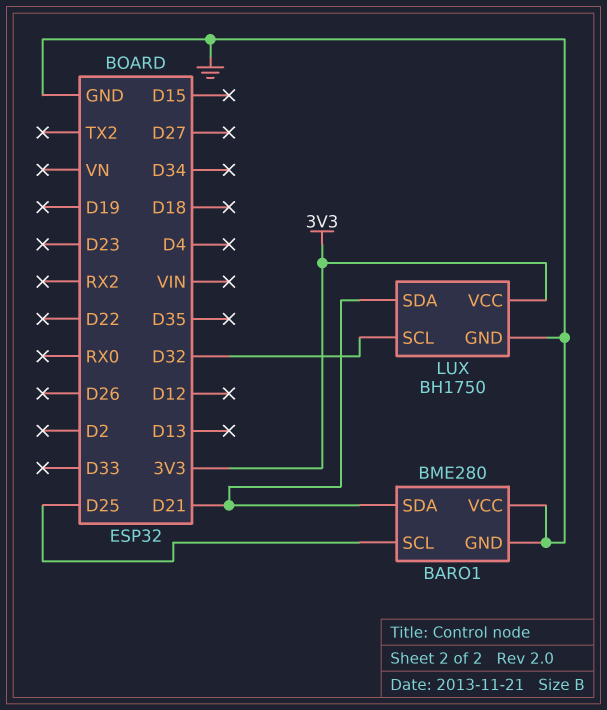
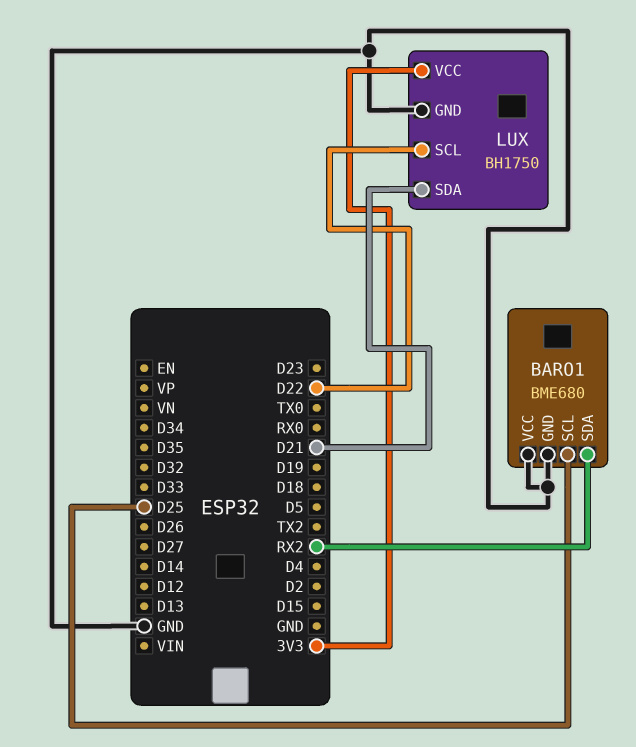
BARO1: BME280 -> BME680
BARO1 pin SDA: D21 -> RX2
LUX pin SCL: D32 -> D22

